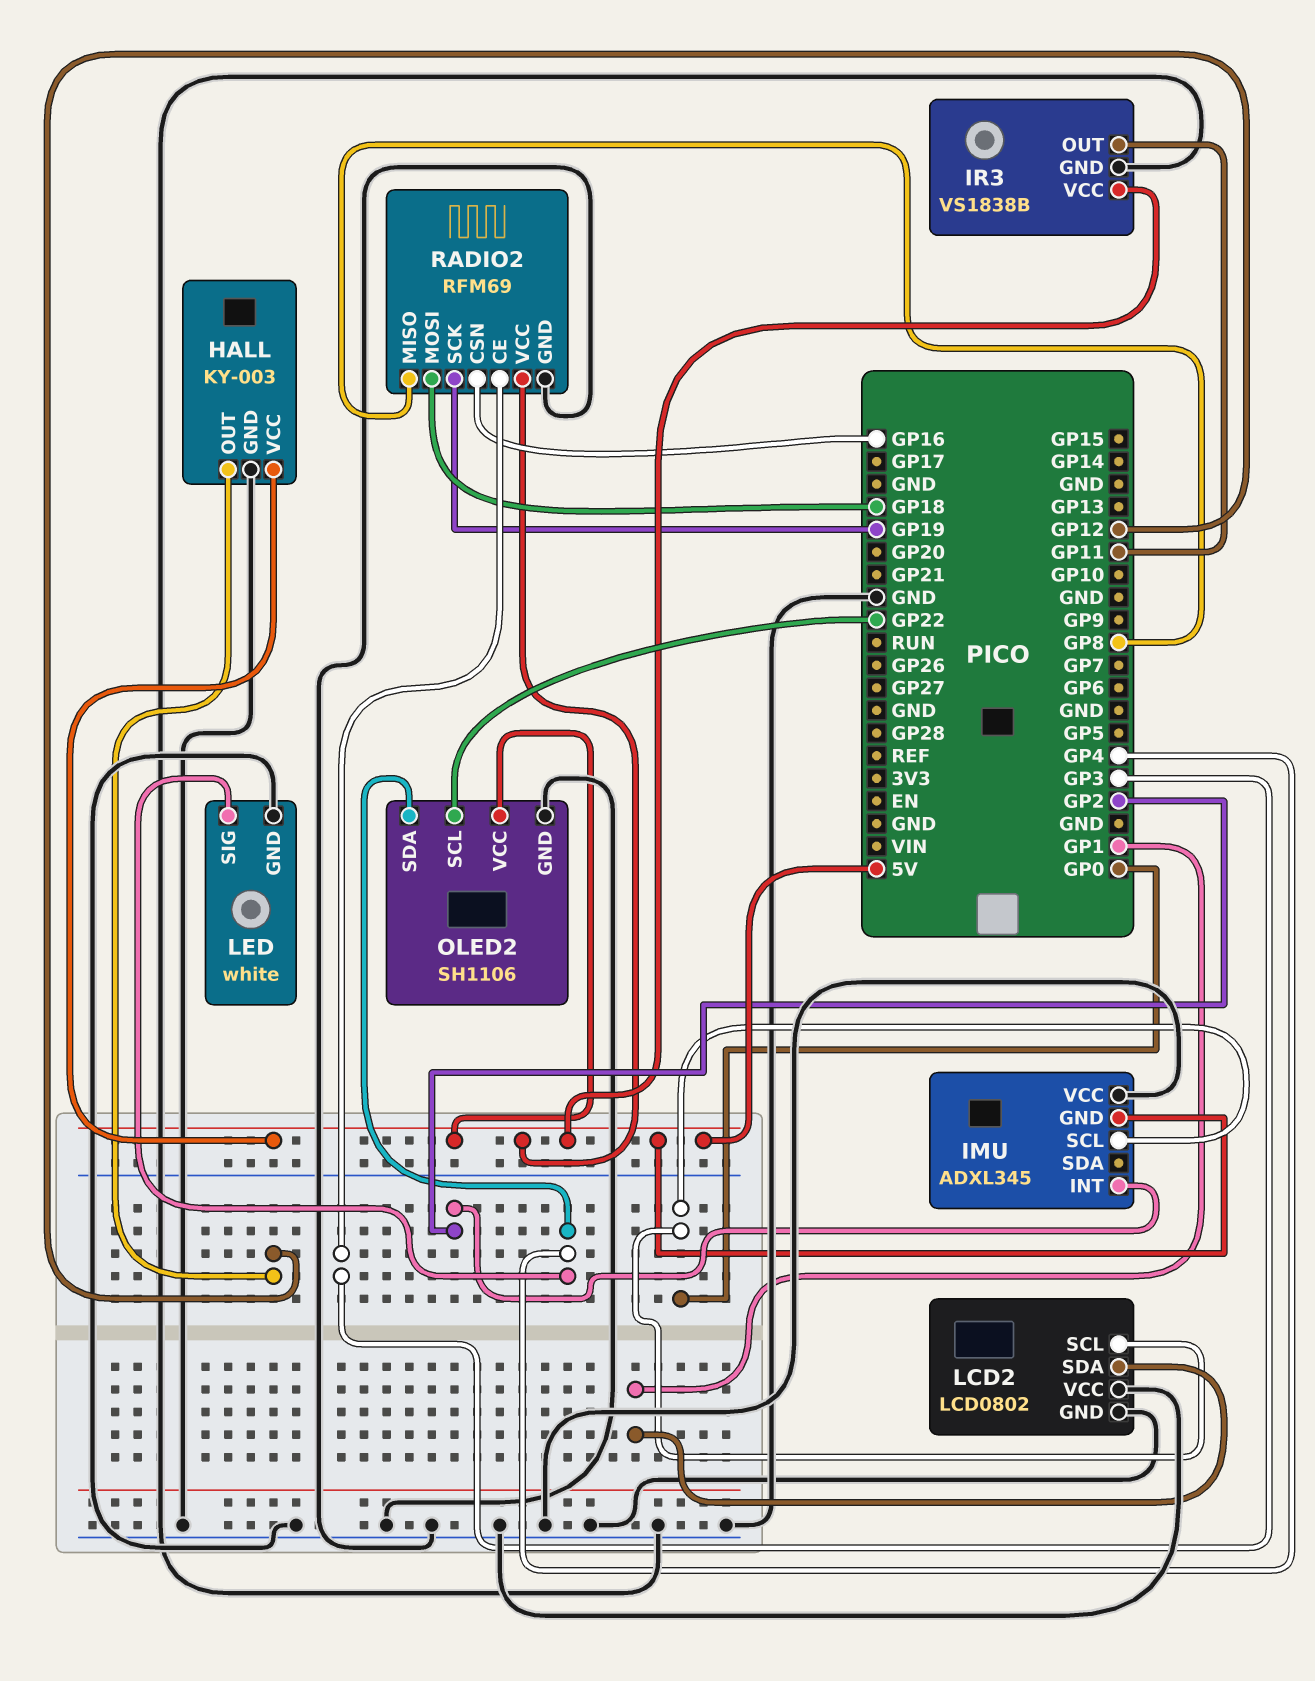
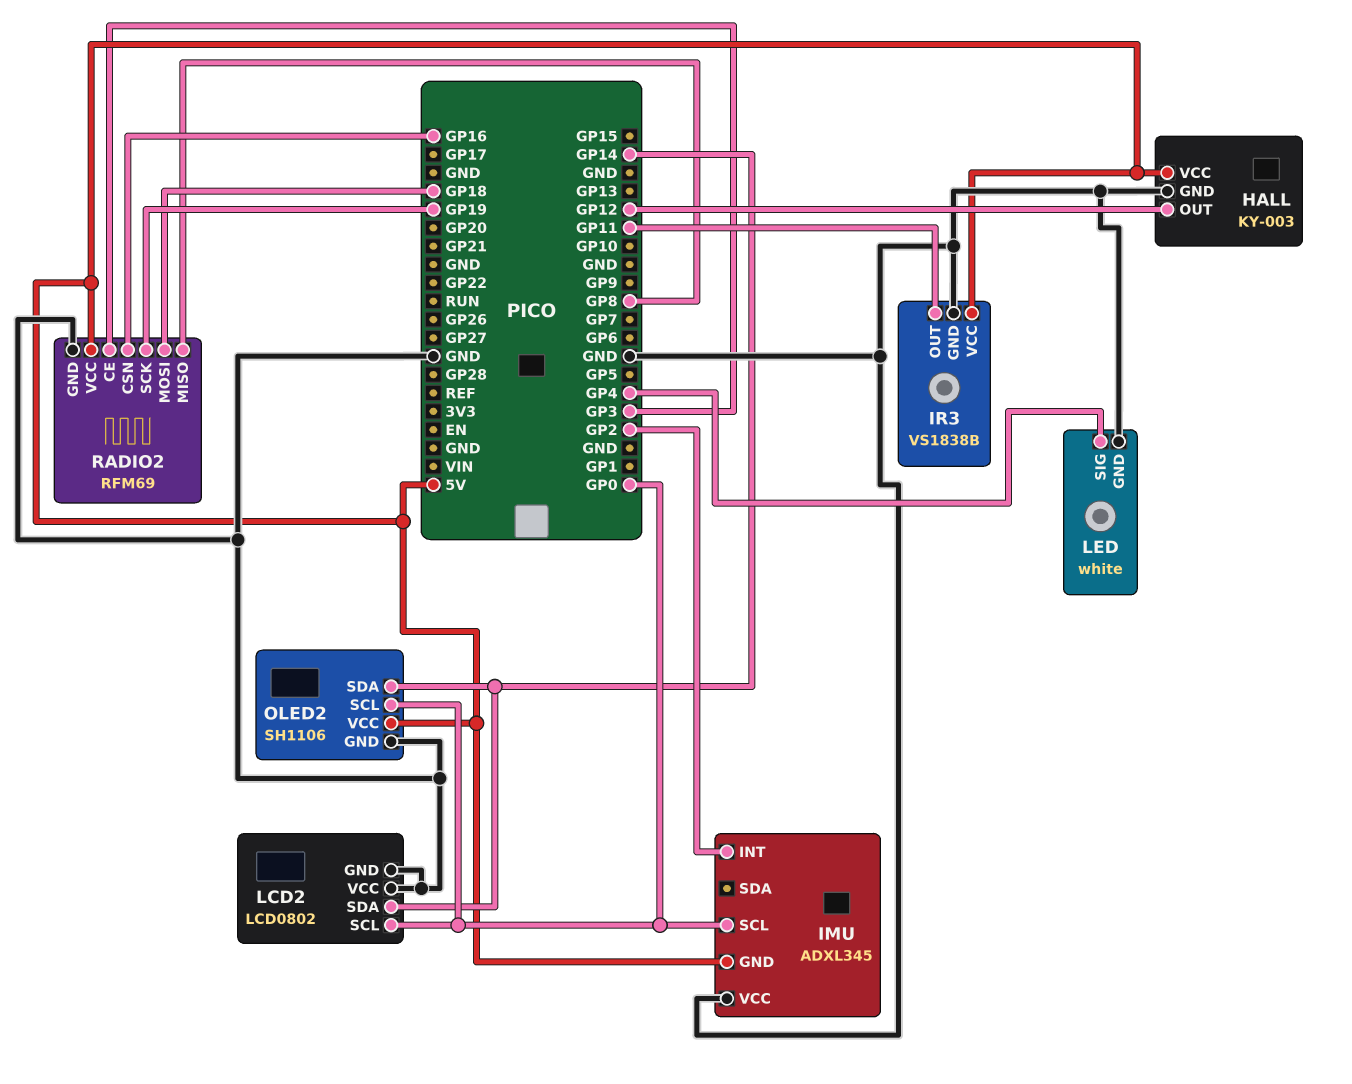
LCD2 pin SDA: GP1 -> GP14
OLED2 pin SCL: GP22 -> GP0
OLED2 pin SDA: GP4 -> GP14

